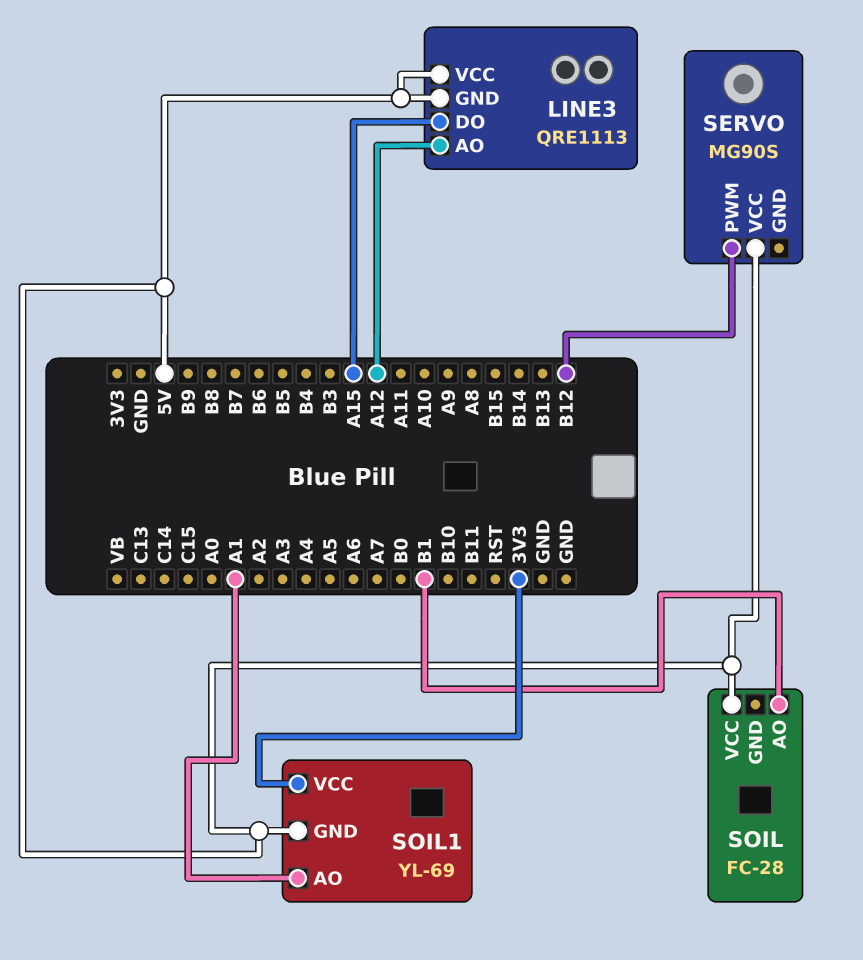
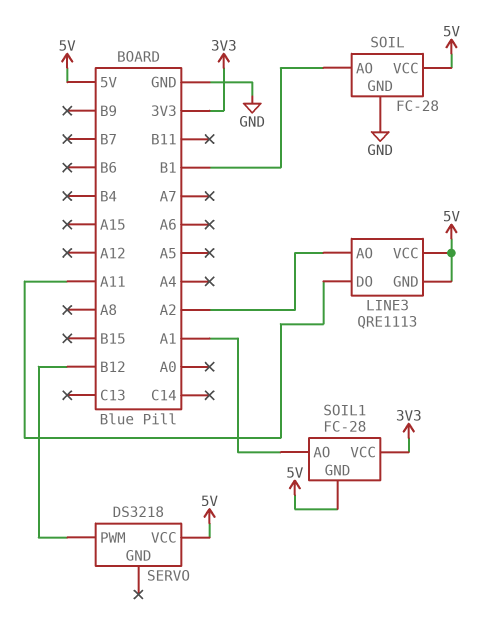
LINE3 pin AO: A12 -> A2
LINE3 pin DO: A15 -> A11
SERVO: MG90S -> DS3218
SOIL pin GND: none -> GND
SOIL1: YL-69 -> FC-28

